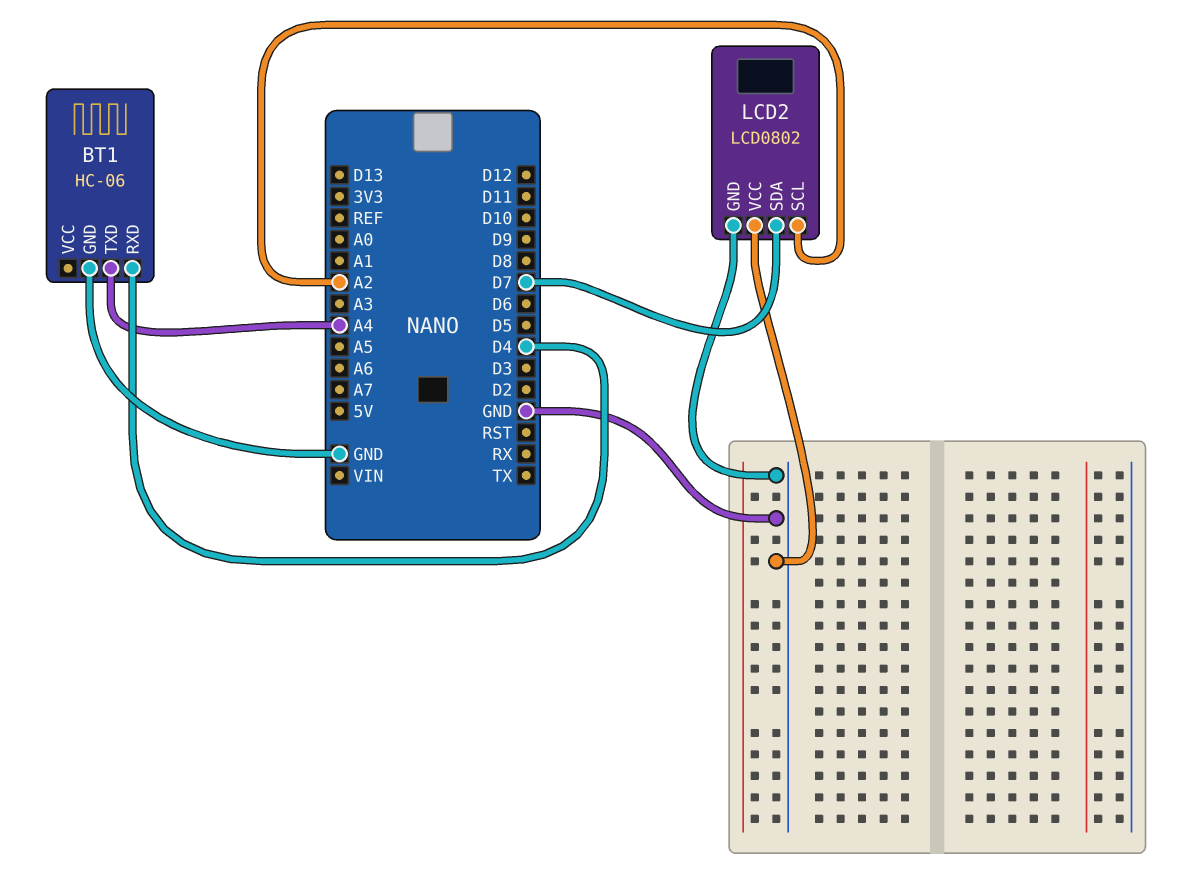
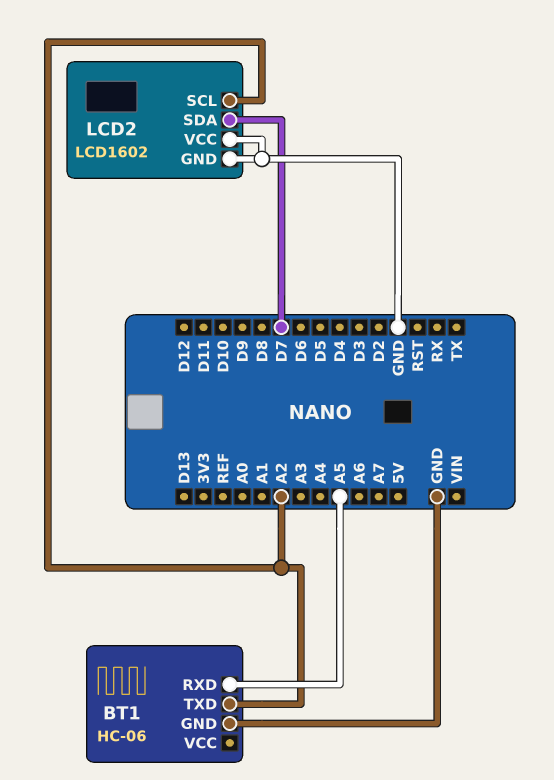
BT1 pin RXD: D4 -> A5
BT1 pin TXD: A4 -> A2
LCD2: LCD0802 -> LCD1602

